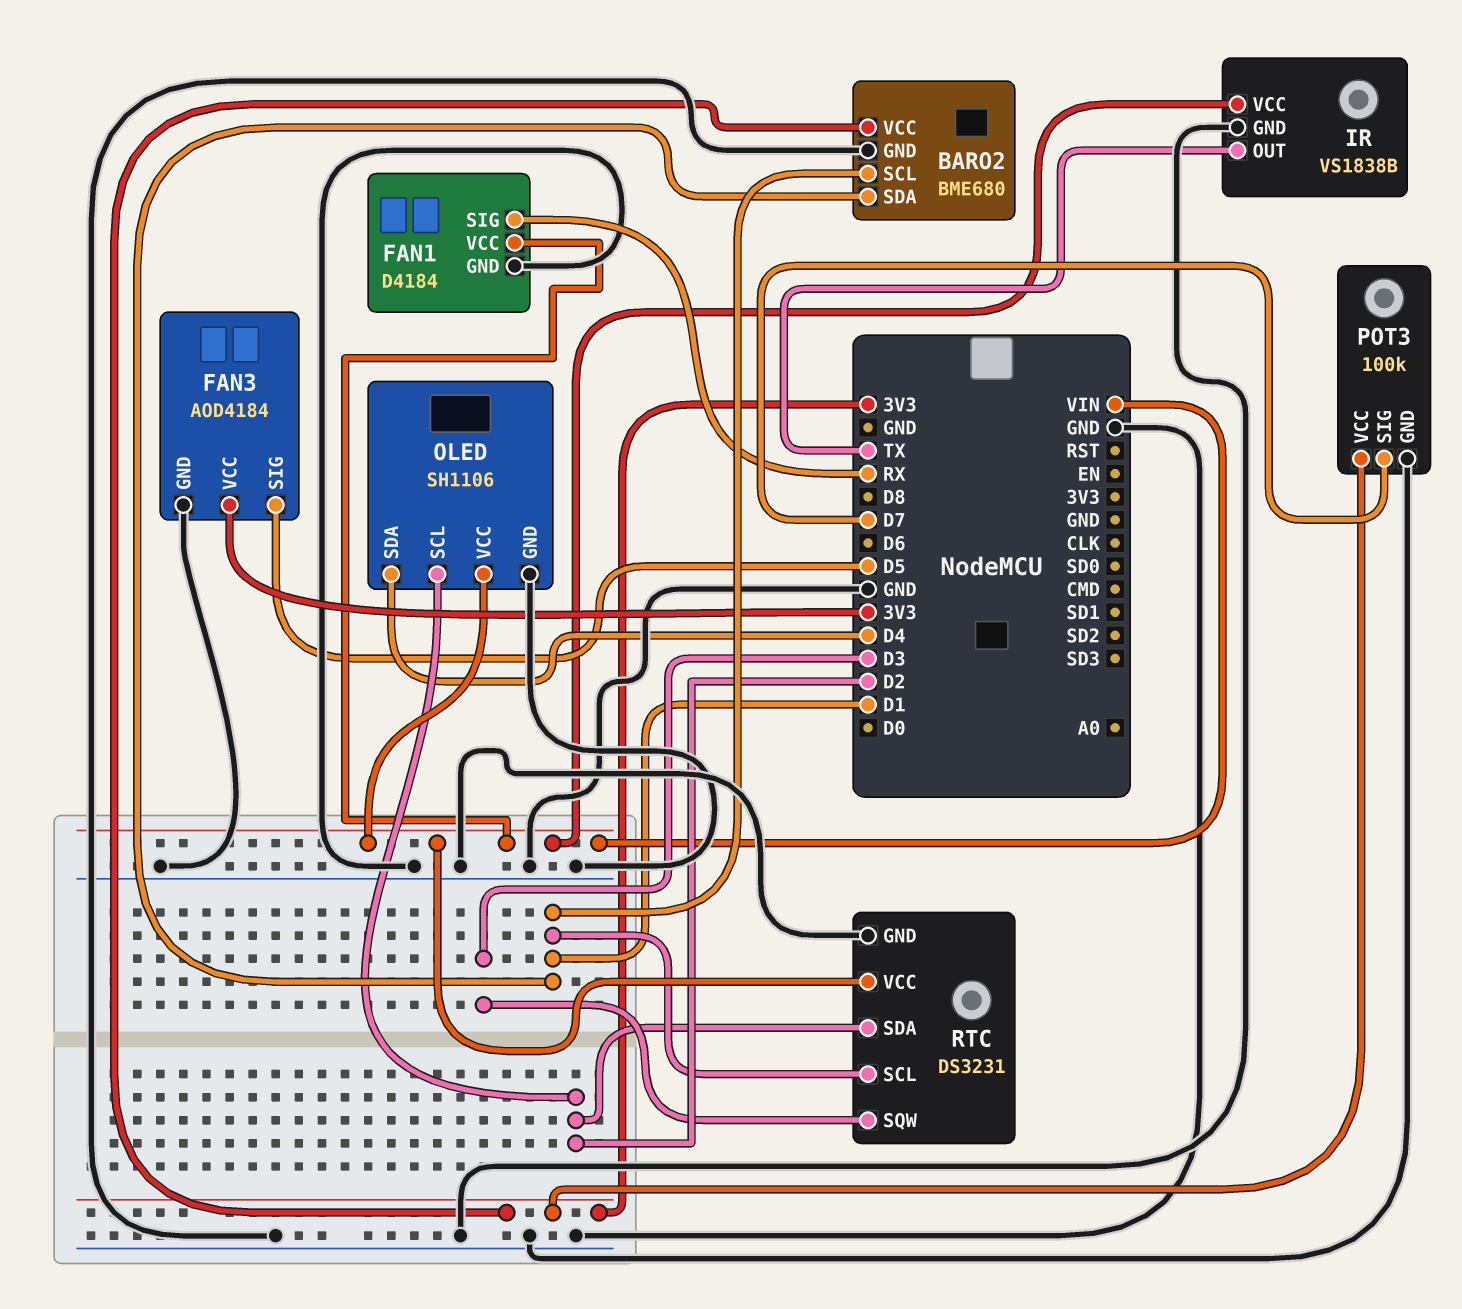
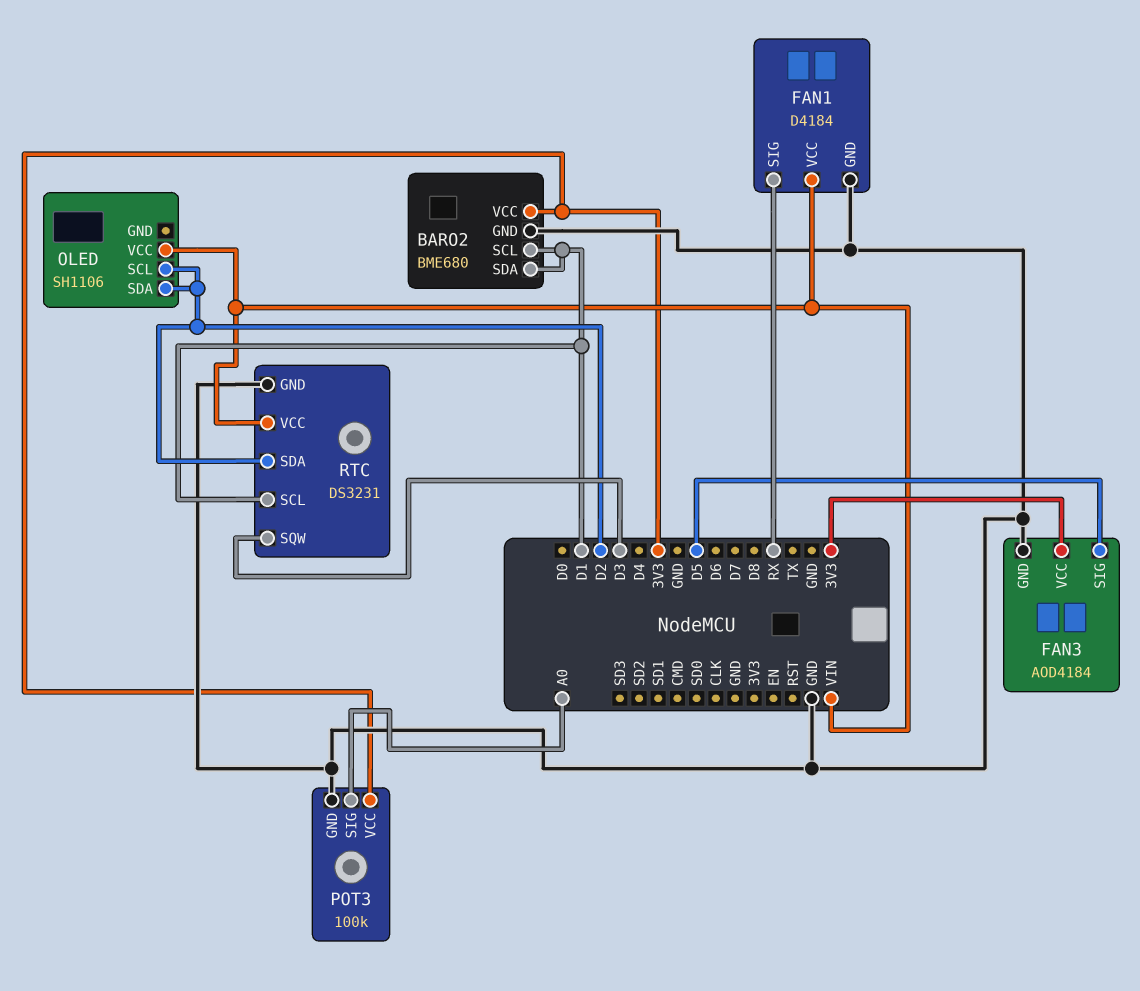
IR: VS1838B -> none
IR pin GND: GND -> none
IR pin OUT: TX -> none
IR pin VCC: VIN -> none
OLED pin GND: GND -> none
OLED pin SDA: D4 -> D2
POT3 pin SIG: D7 -> A0

